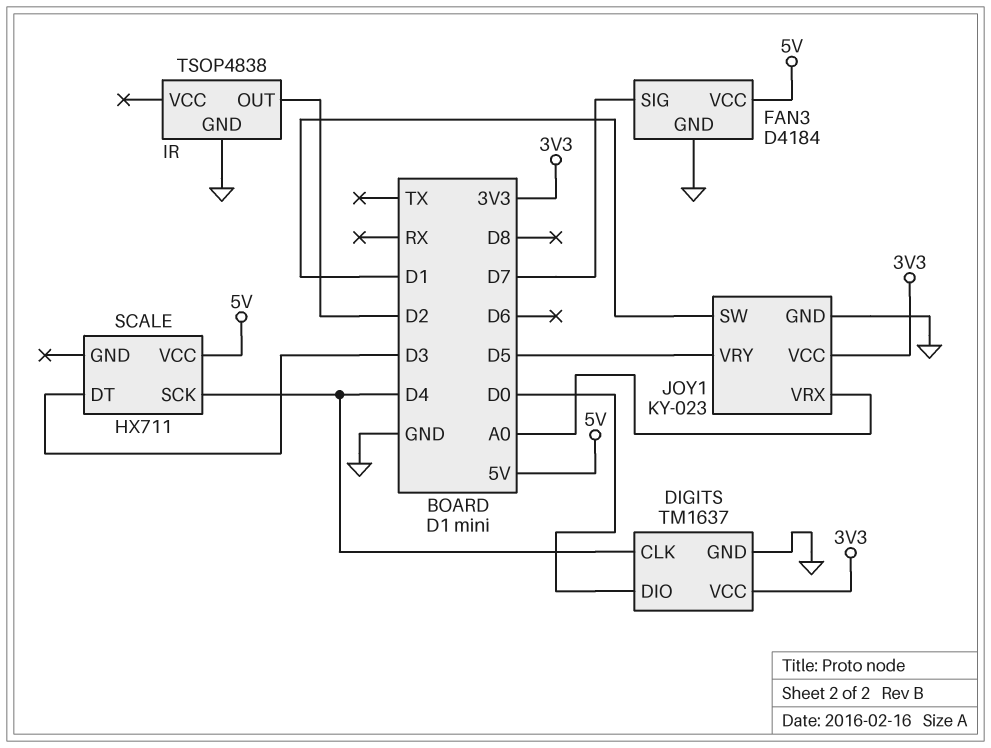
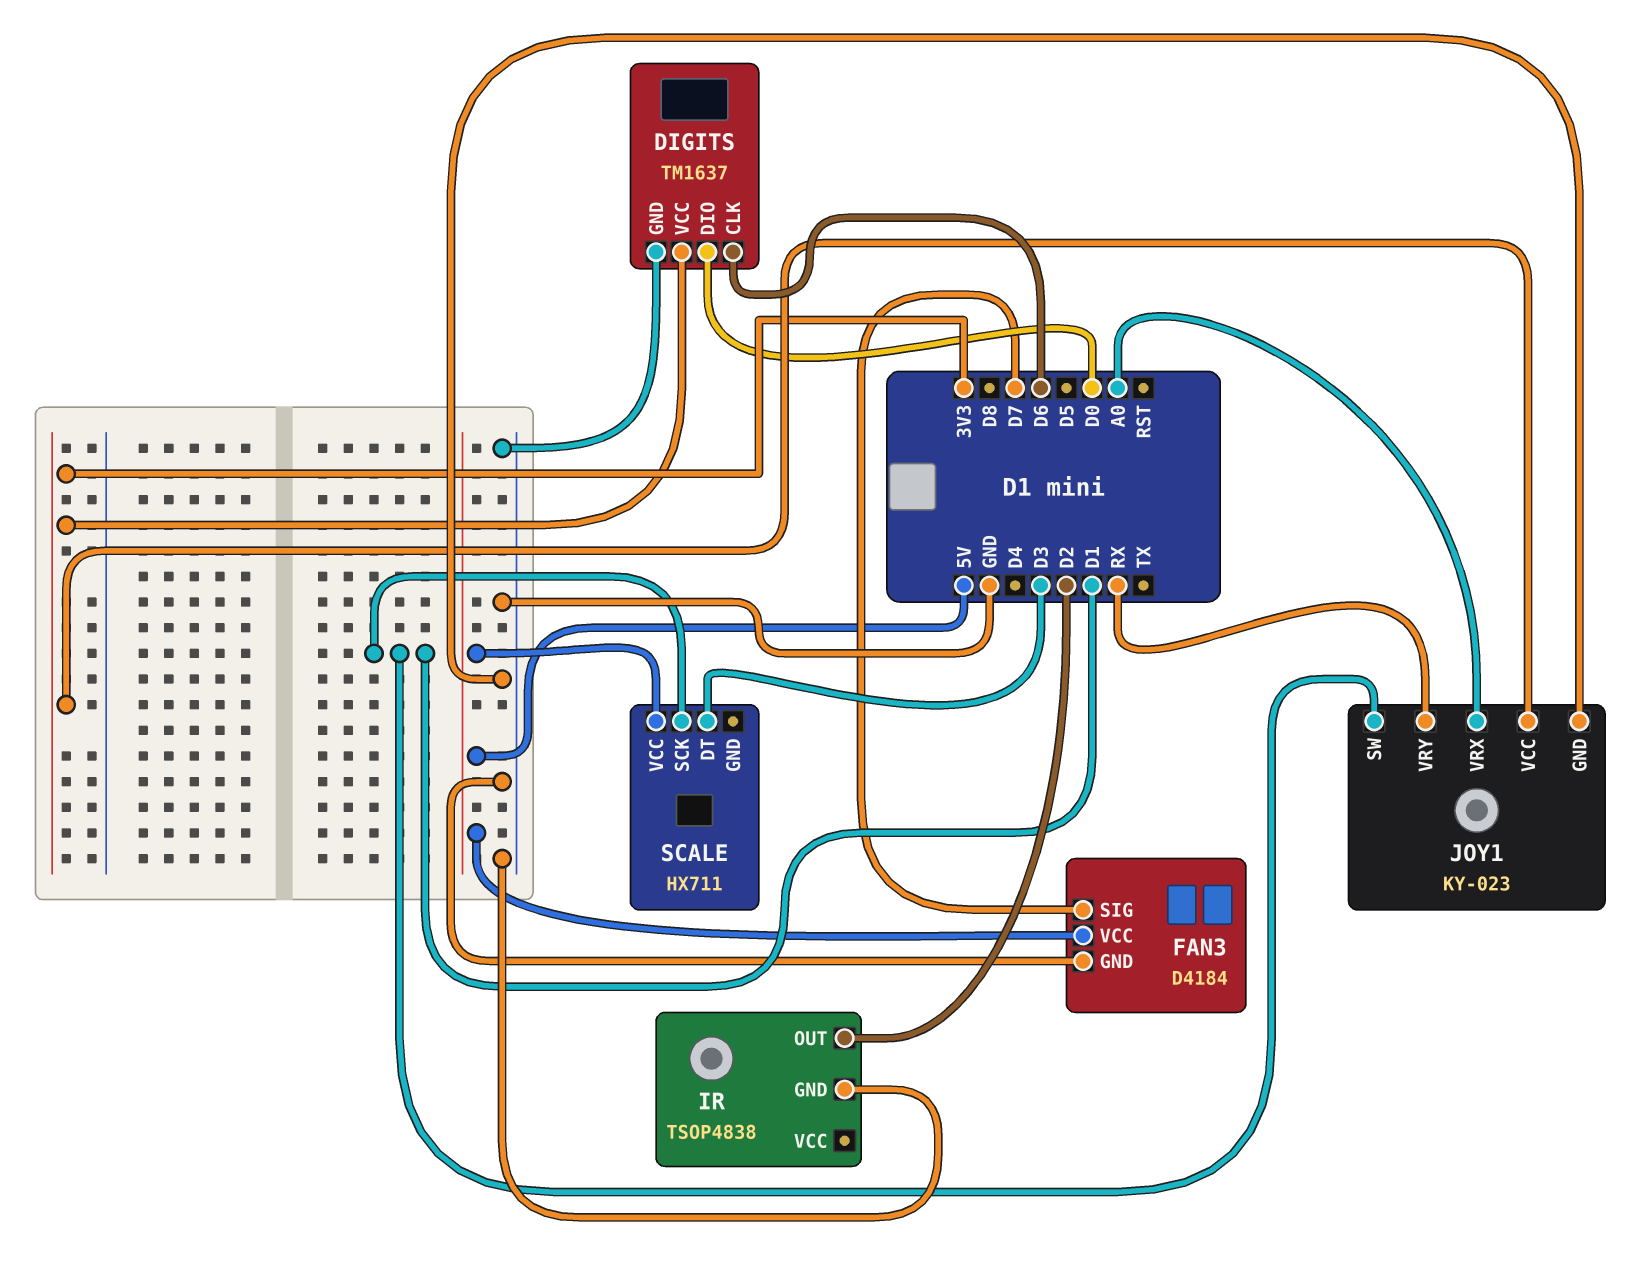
DIGITS pin CLK: D4 -> D6
JOY1 pin VRY: D5 -> RX
SCALE pin SCK: D4 -> D1

